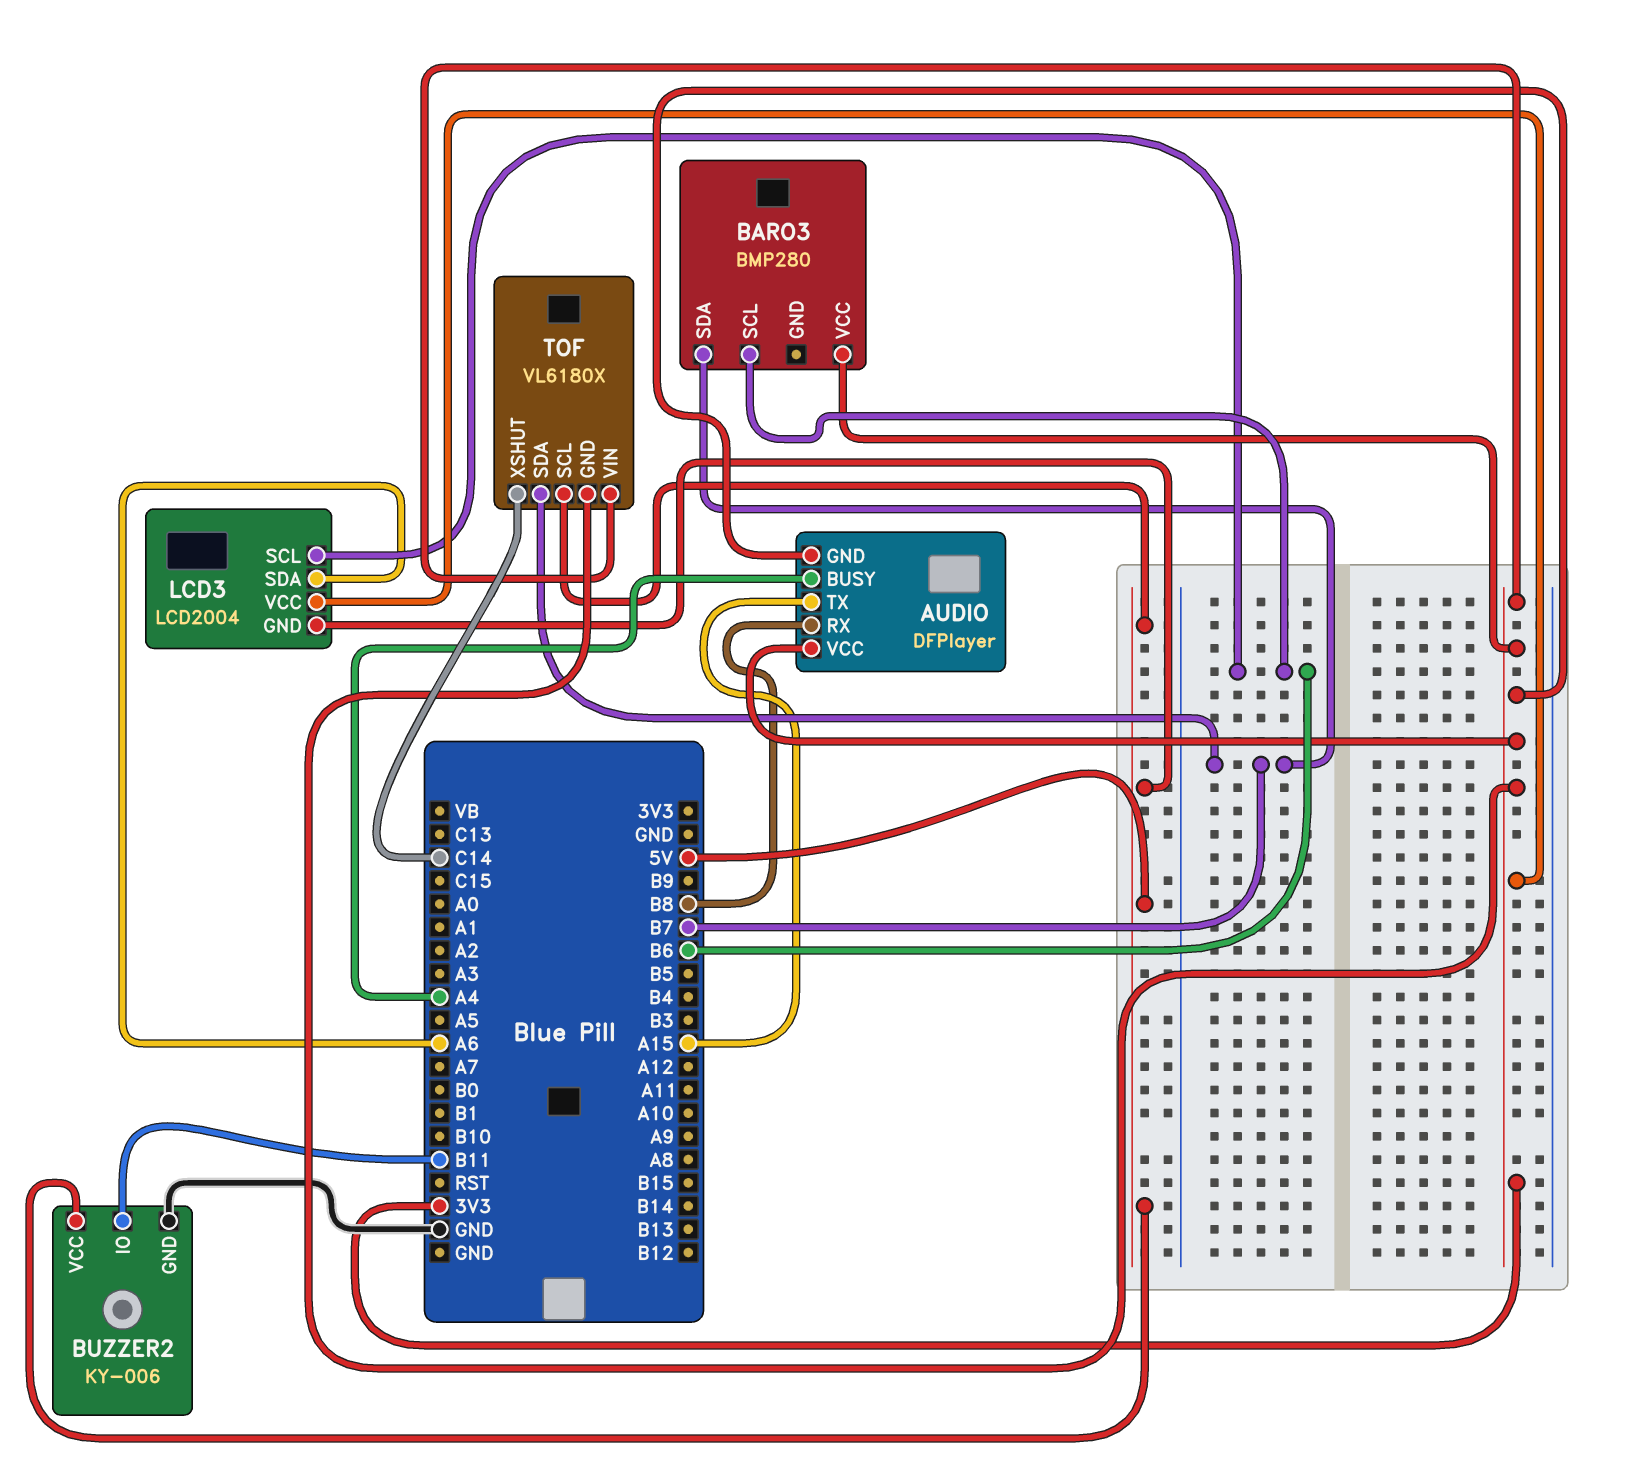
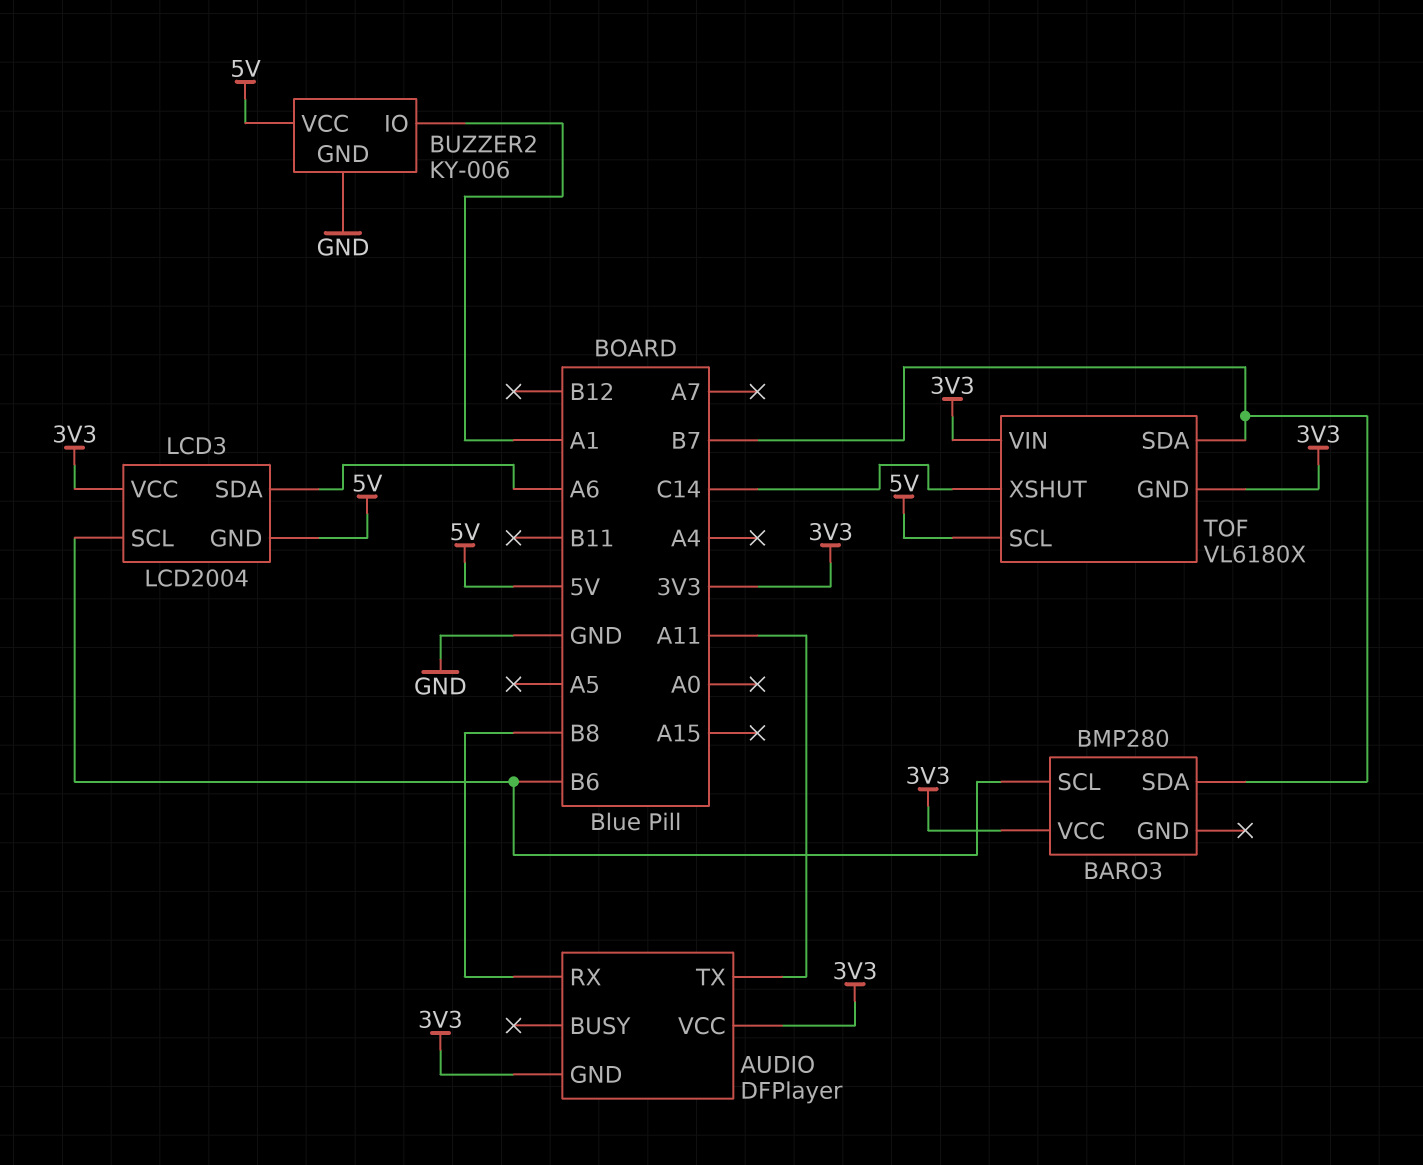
AUDIO pin BUSY: A4 -> none
AUDIO pin TX: A15 -> A11
BUZZER2 pin IO: B11 -> A1

